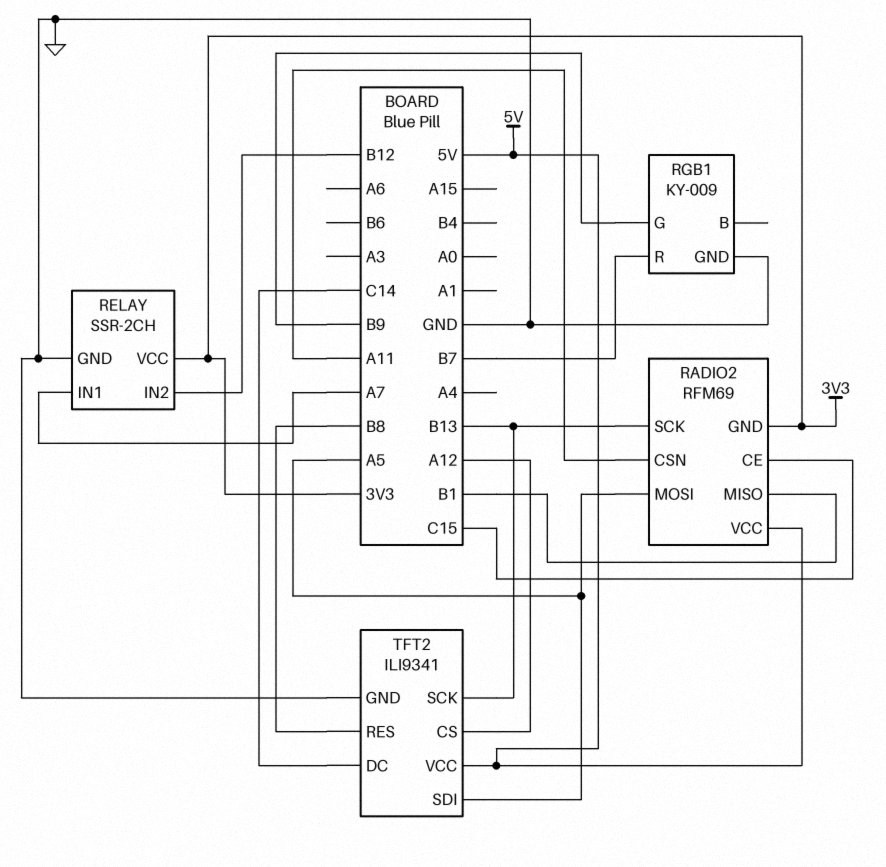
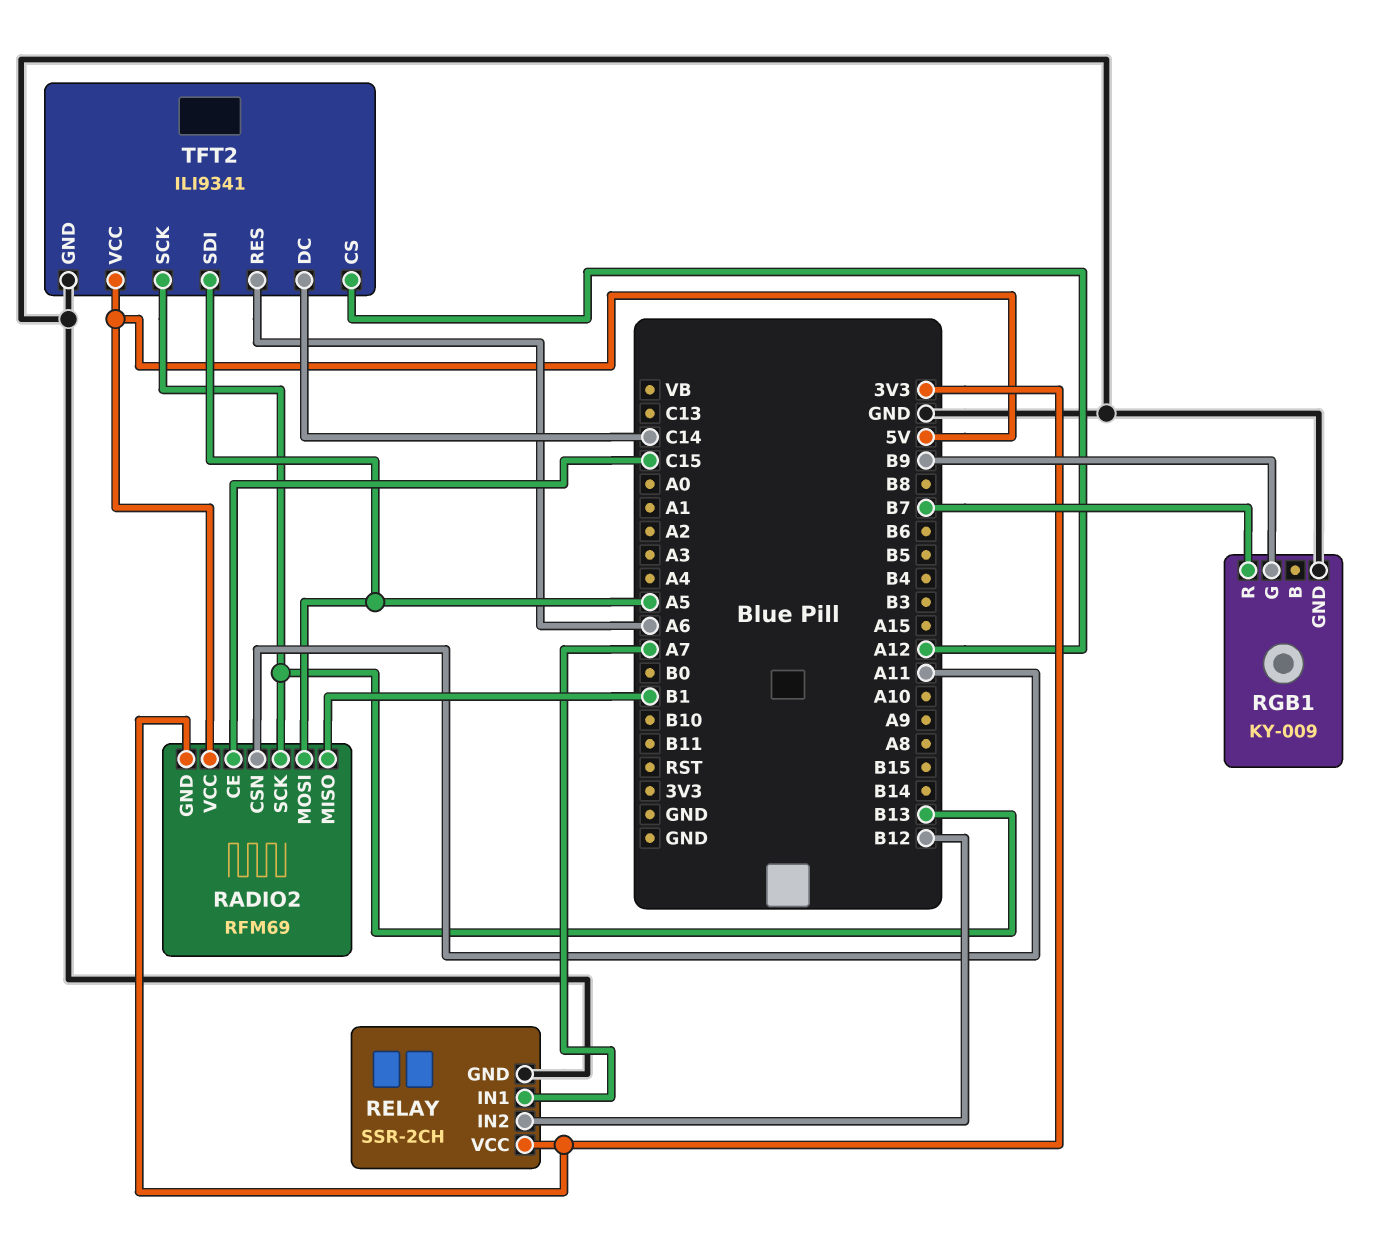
TFT2 pin RES: B8 -> A6

